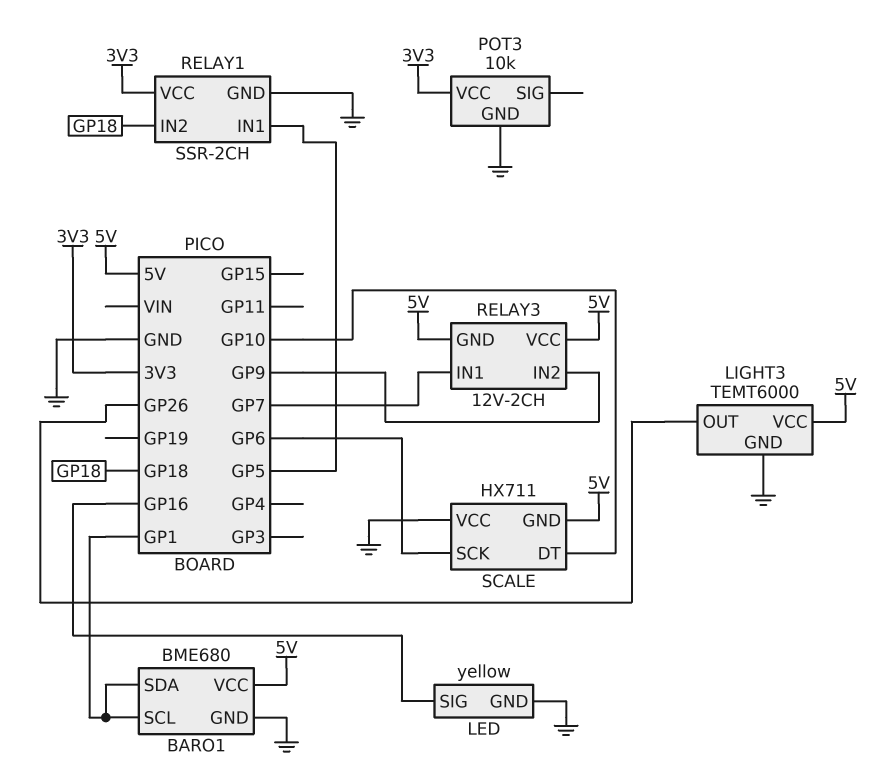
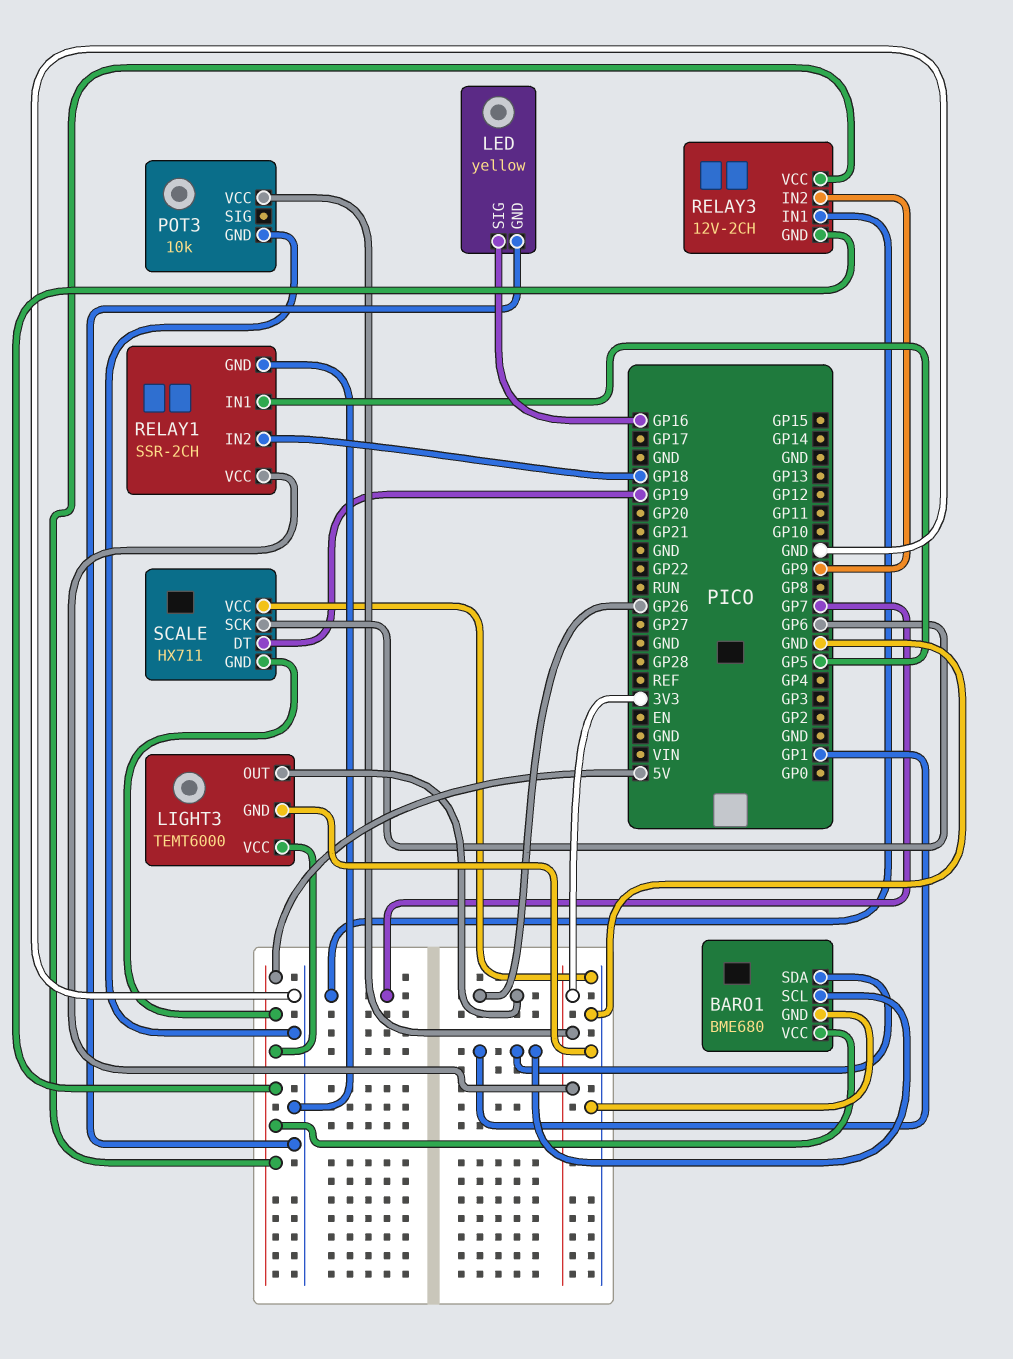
SCALE pin DT: GP10 -> GP19

